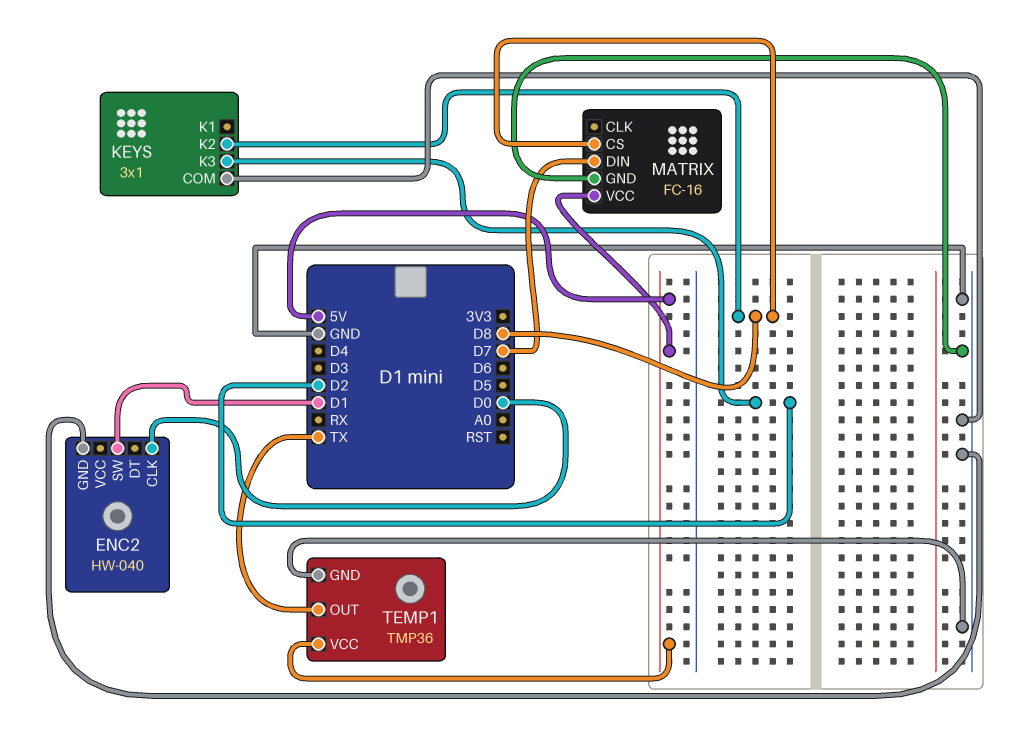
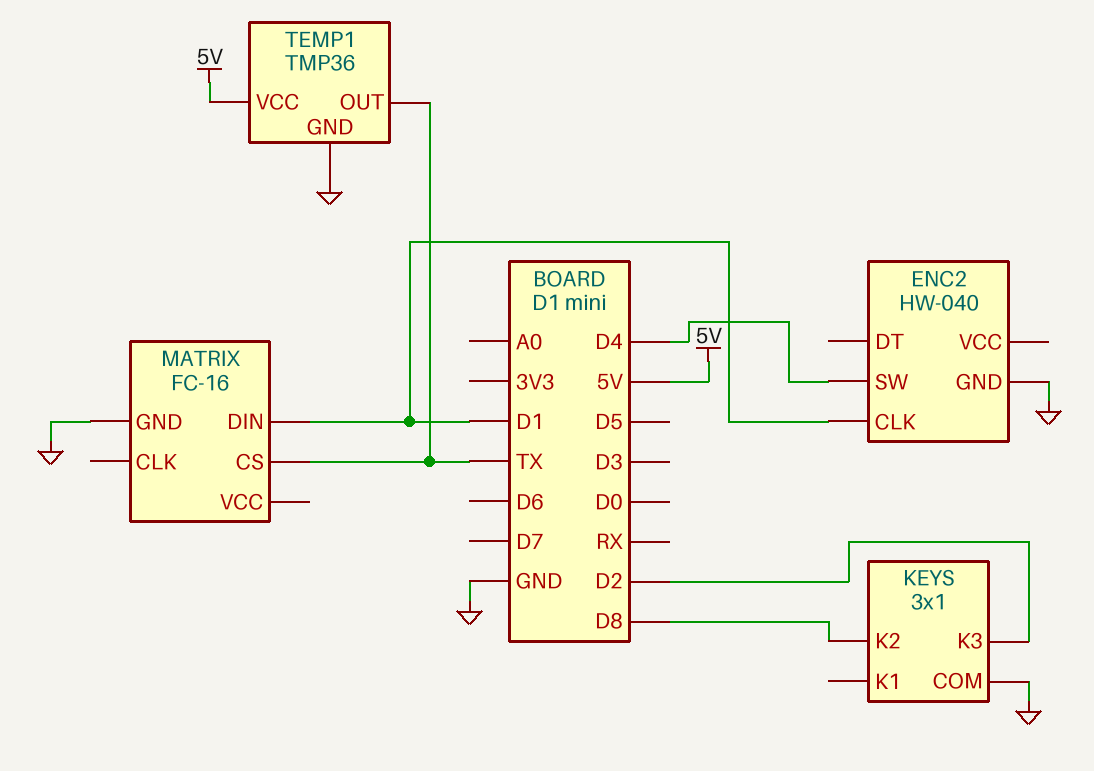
ENC2 pin CLK: D0 -> D1
ENC2 pin SW: D1 -> D4
MATRIX pin CS: D8 -> TX
MATRIX pin DIN: D7 -> D1
MATRIX pin VCC: 5V -> none

